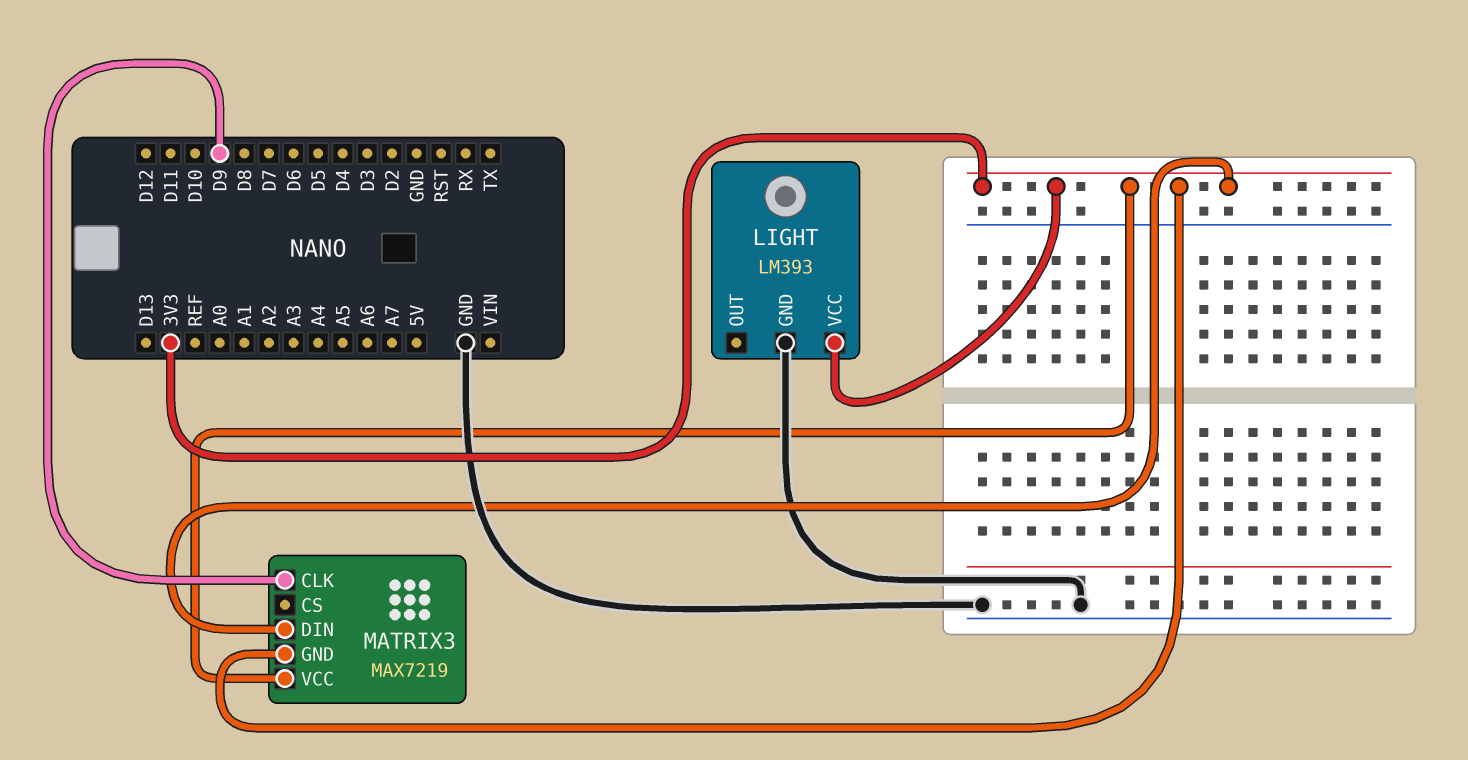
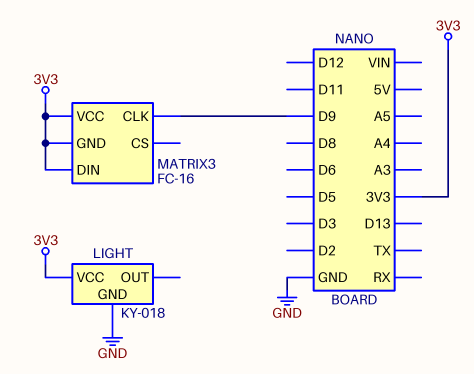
LIGHT: LM393 -> KY-018
MATRIX3: MAX7219 -> FC-16

